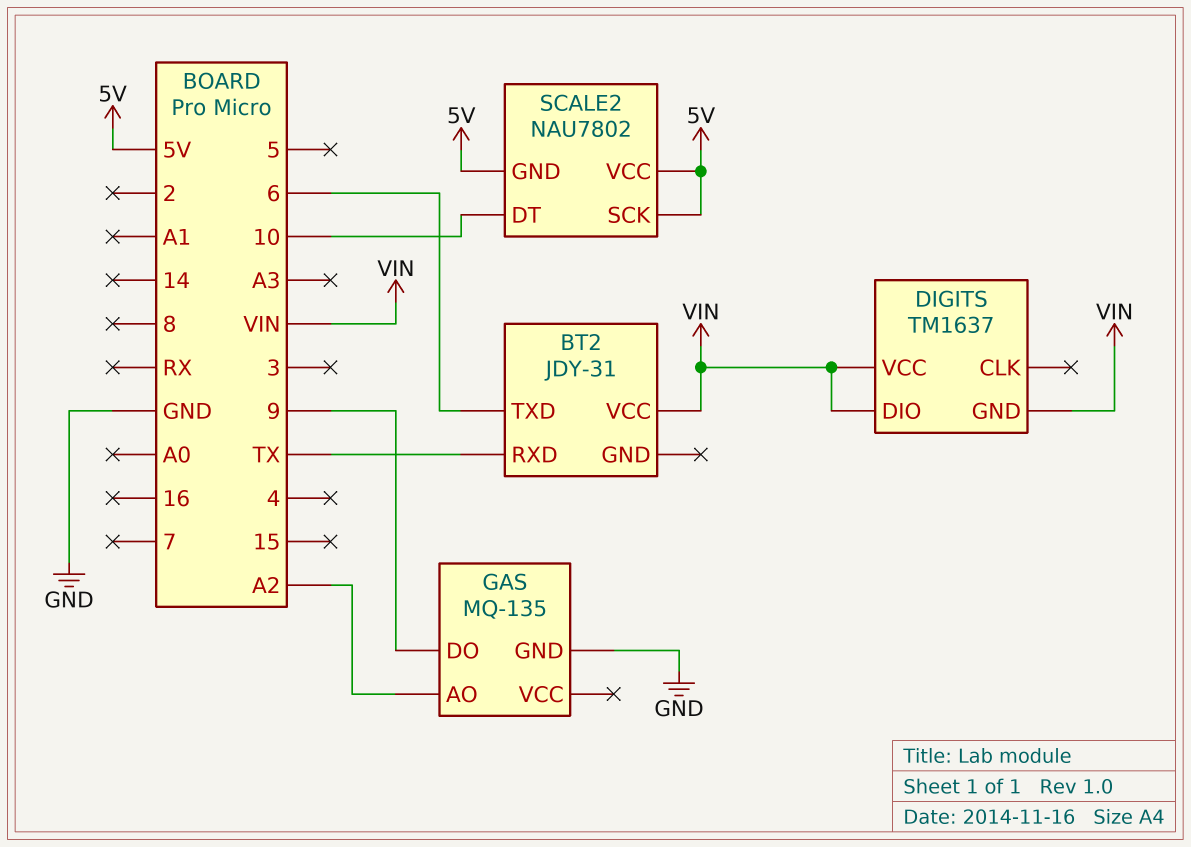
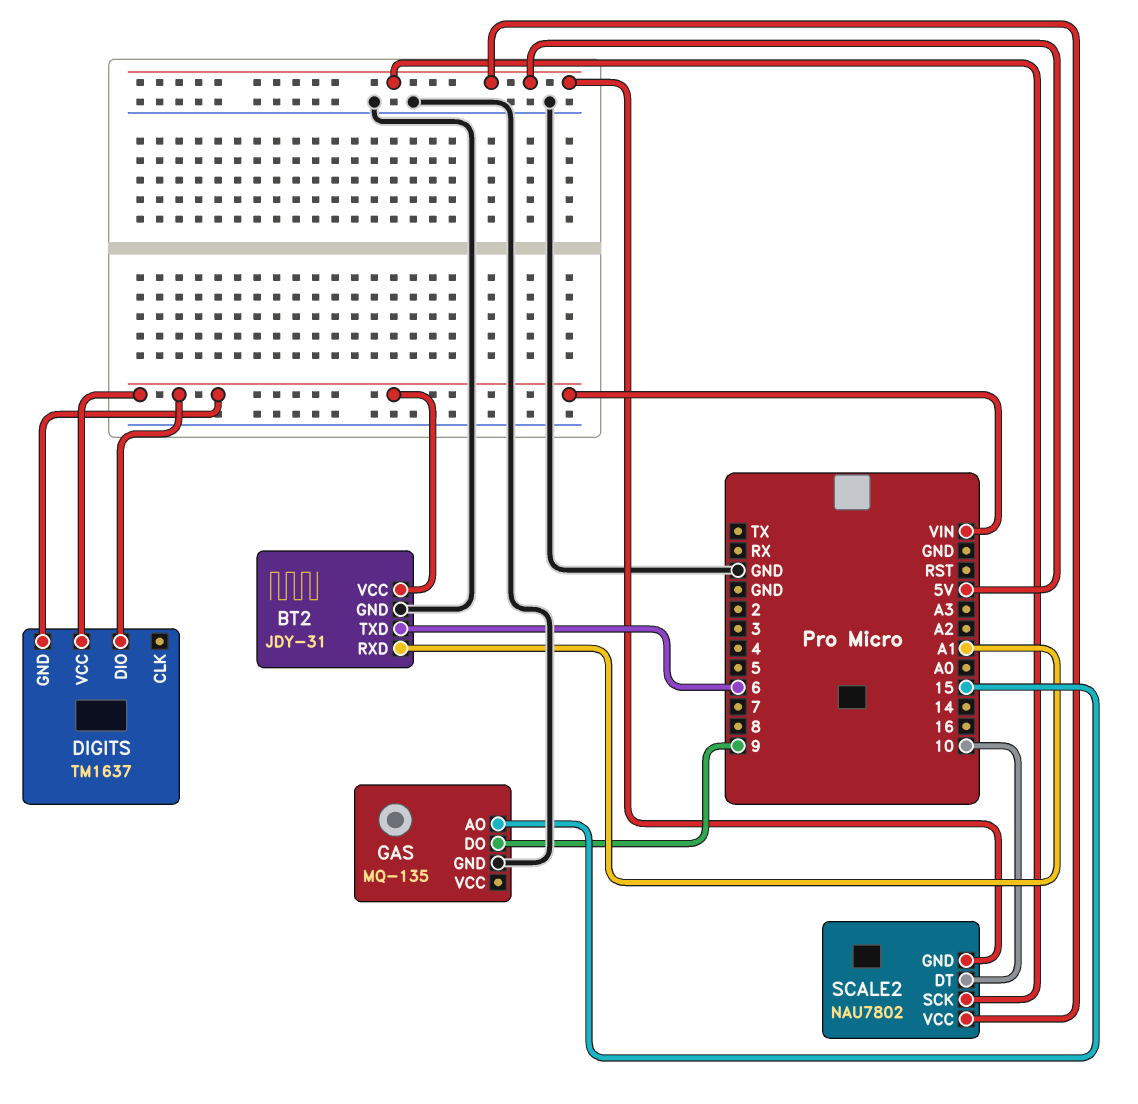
BT2 pin GND: none -> GND
BT2 pin RXD: TX -> A1
GAS pin AO: A2 -> 15

